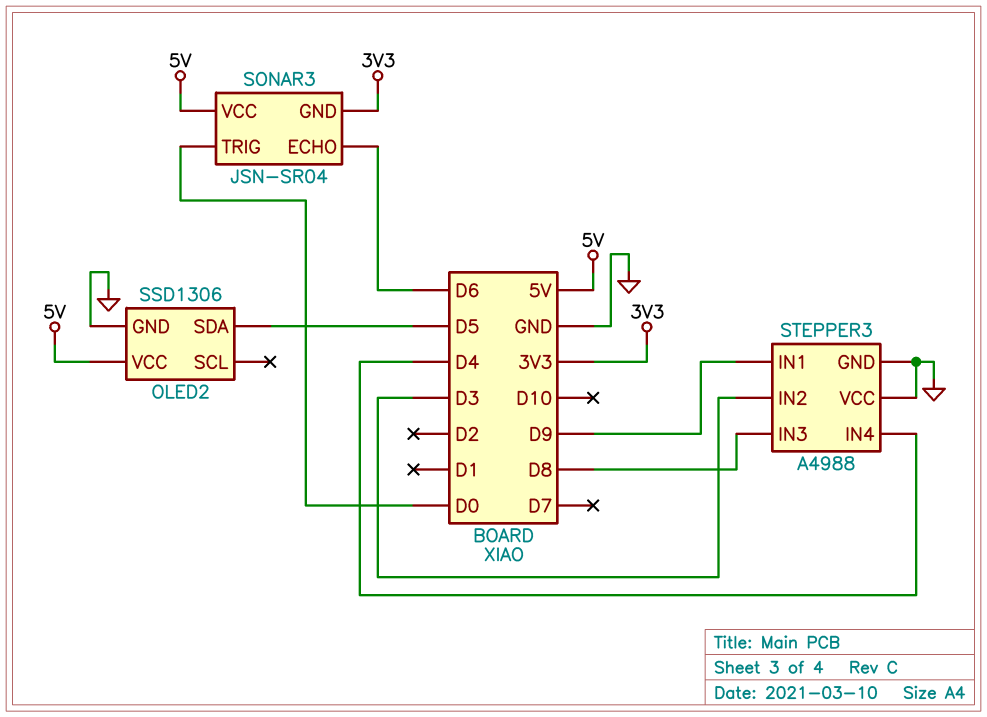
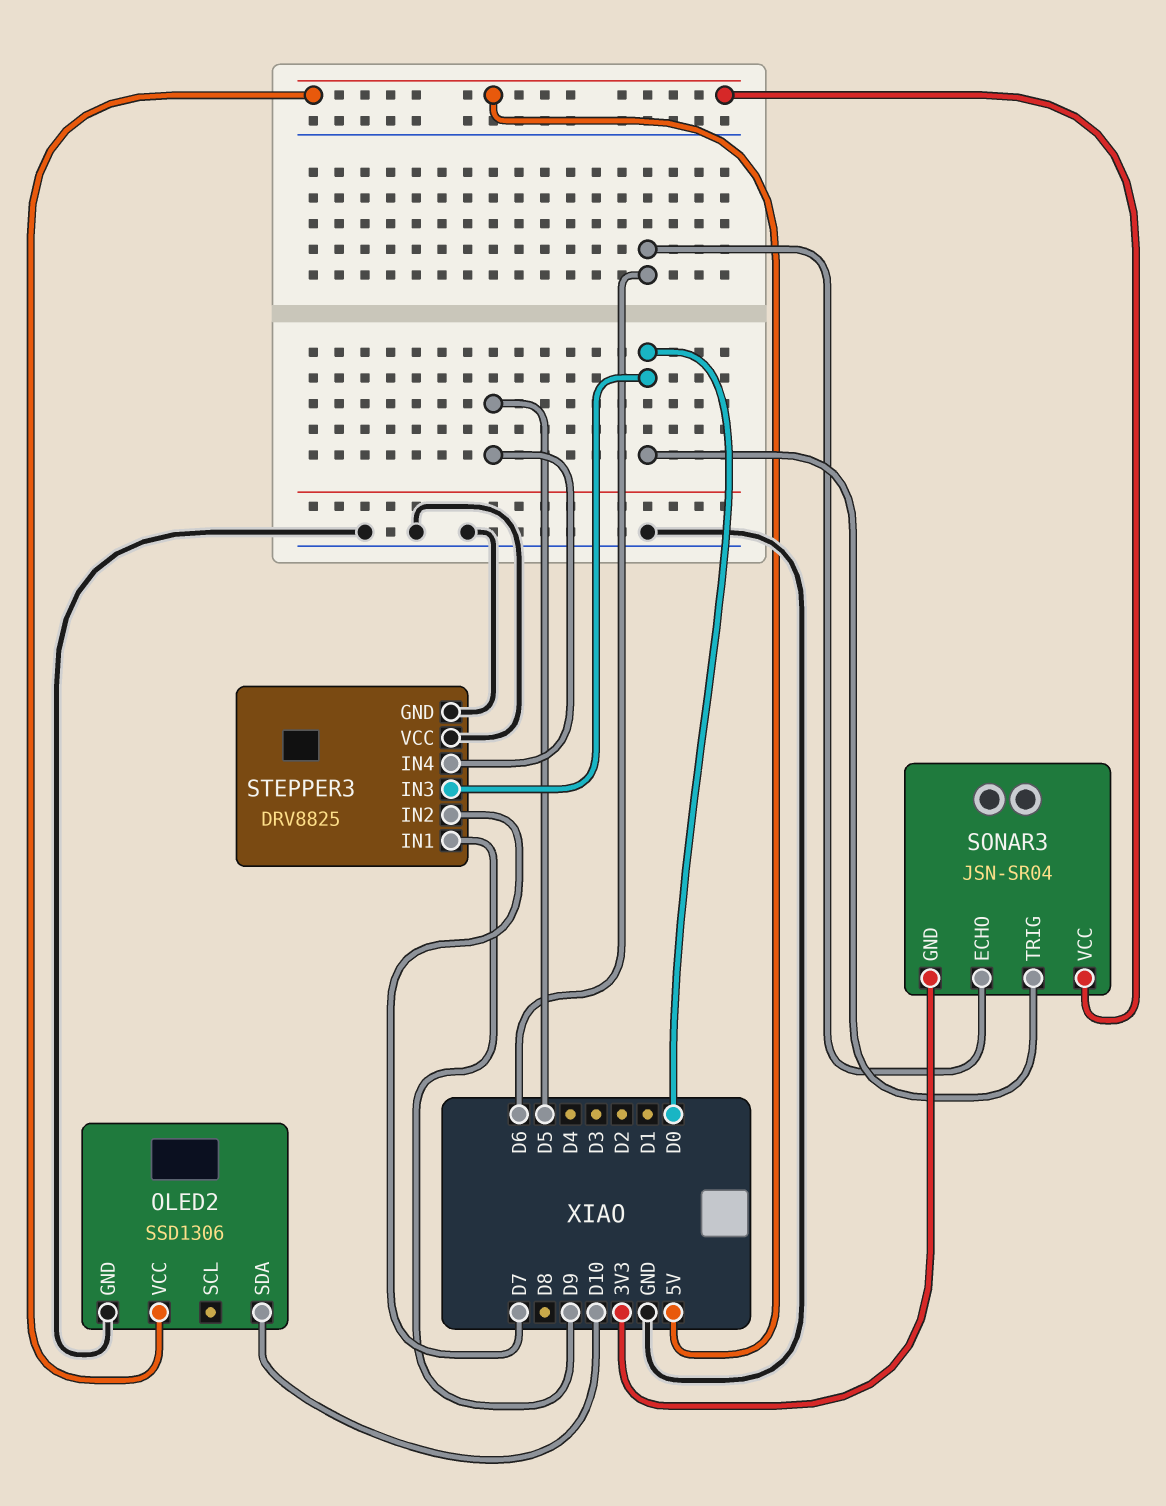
OLED2 pin SDA: D5 -> D10
STEPPER3: A4988 -> DRV8825
STEPPER3 pin IN2: D3 -> D7
STEPPER3 pin IN3: D8 -> D0
STEPPER3 pin IN4: D4 -> D5

